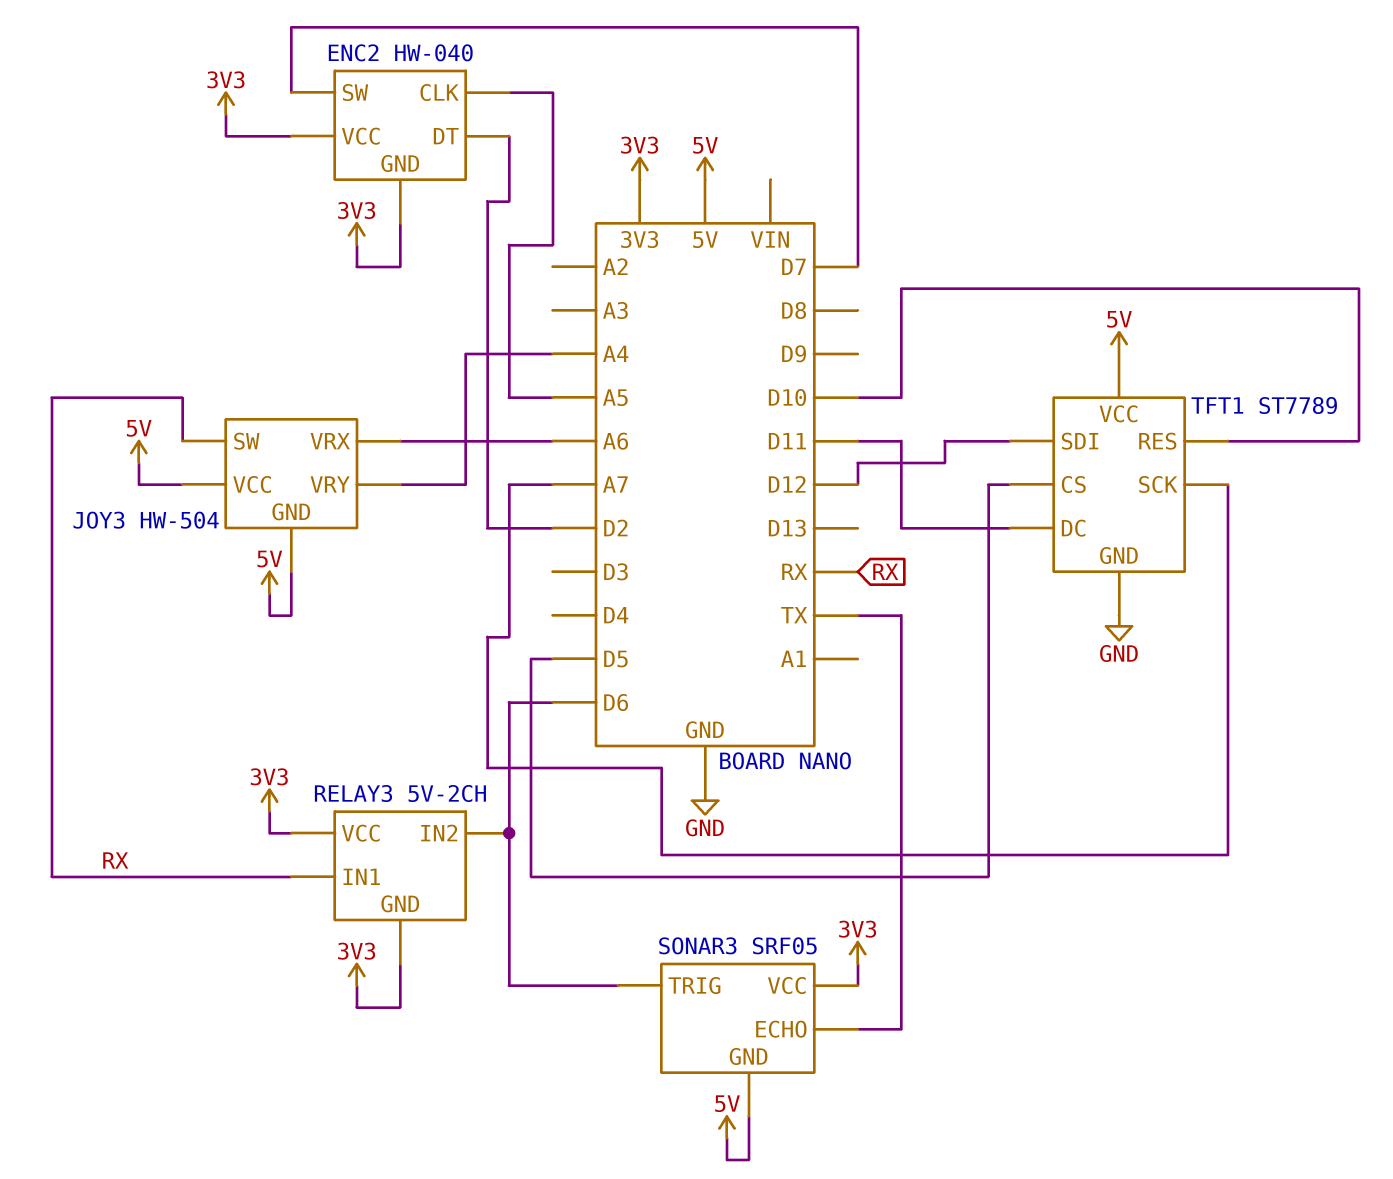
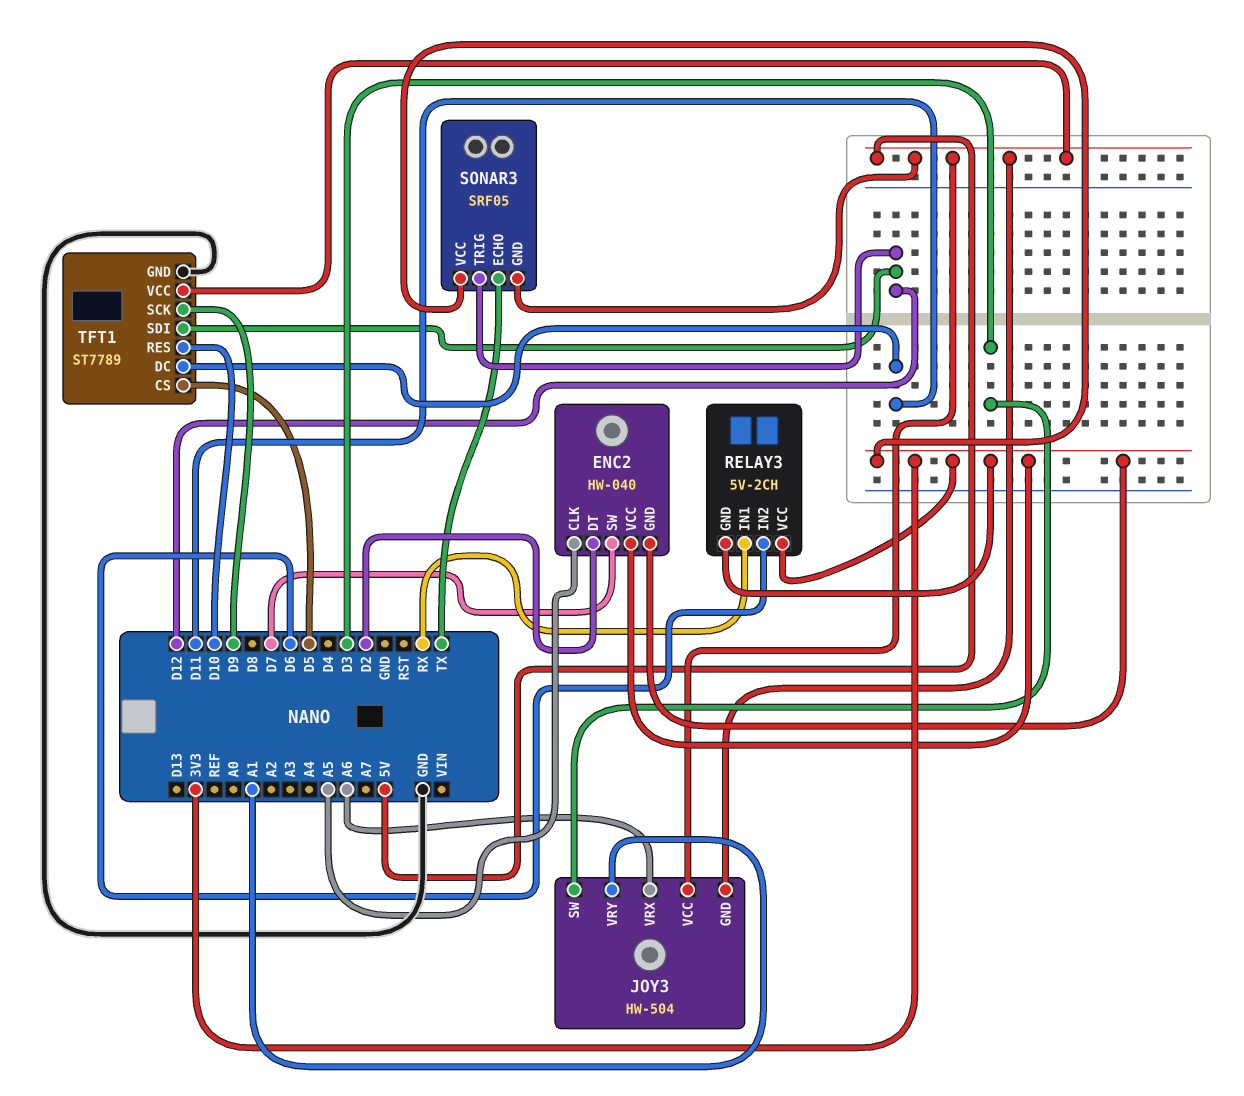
JOY3 pin SW: RX -> D3
JOY3 pin VRY: A4 -> A1
SONAR3 pin TRIG: D6 -> D12
TFT1 pin SCK: A7 -> D9

